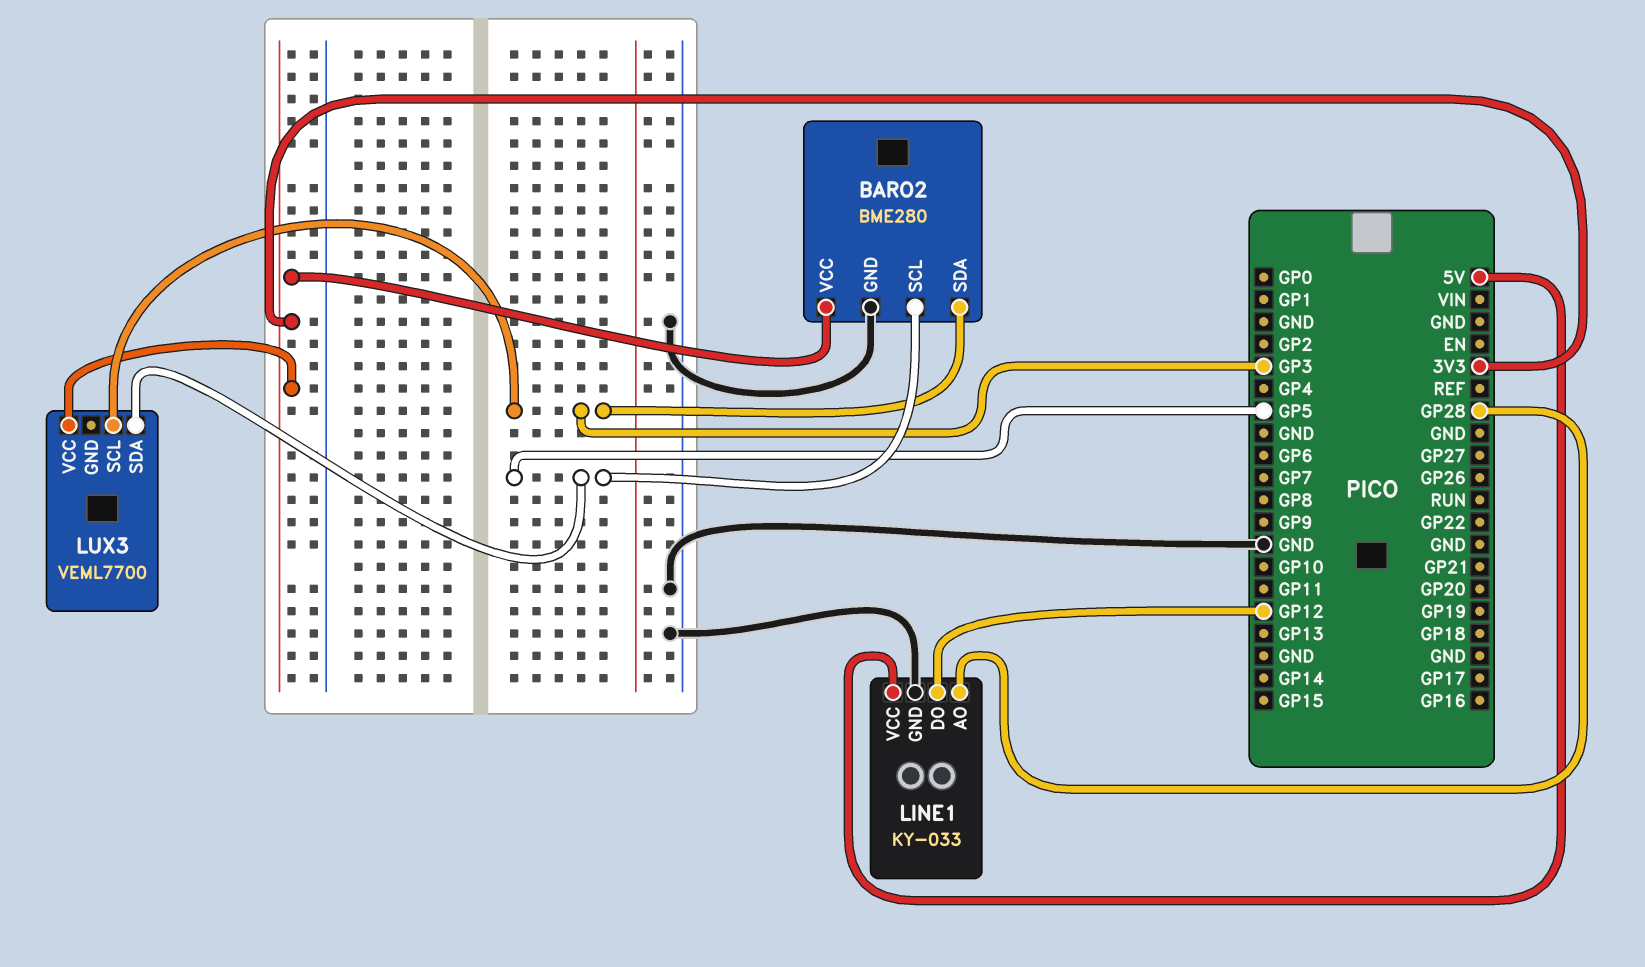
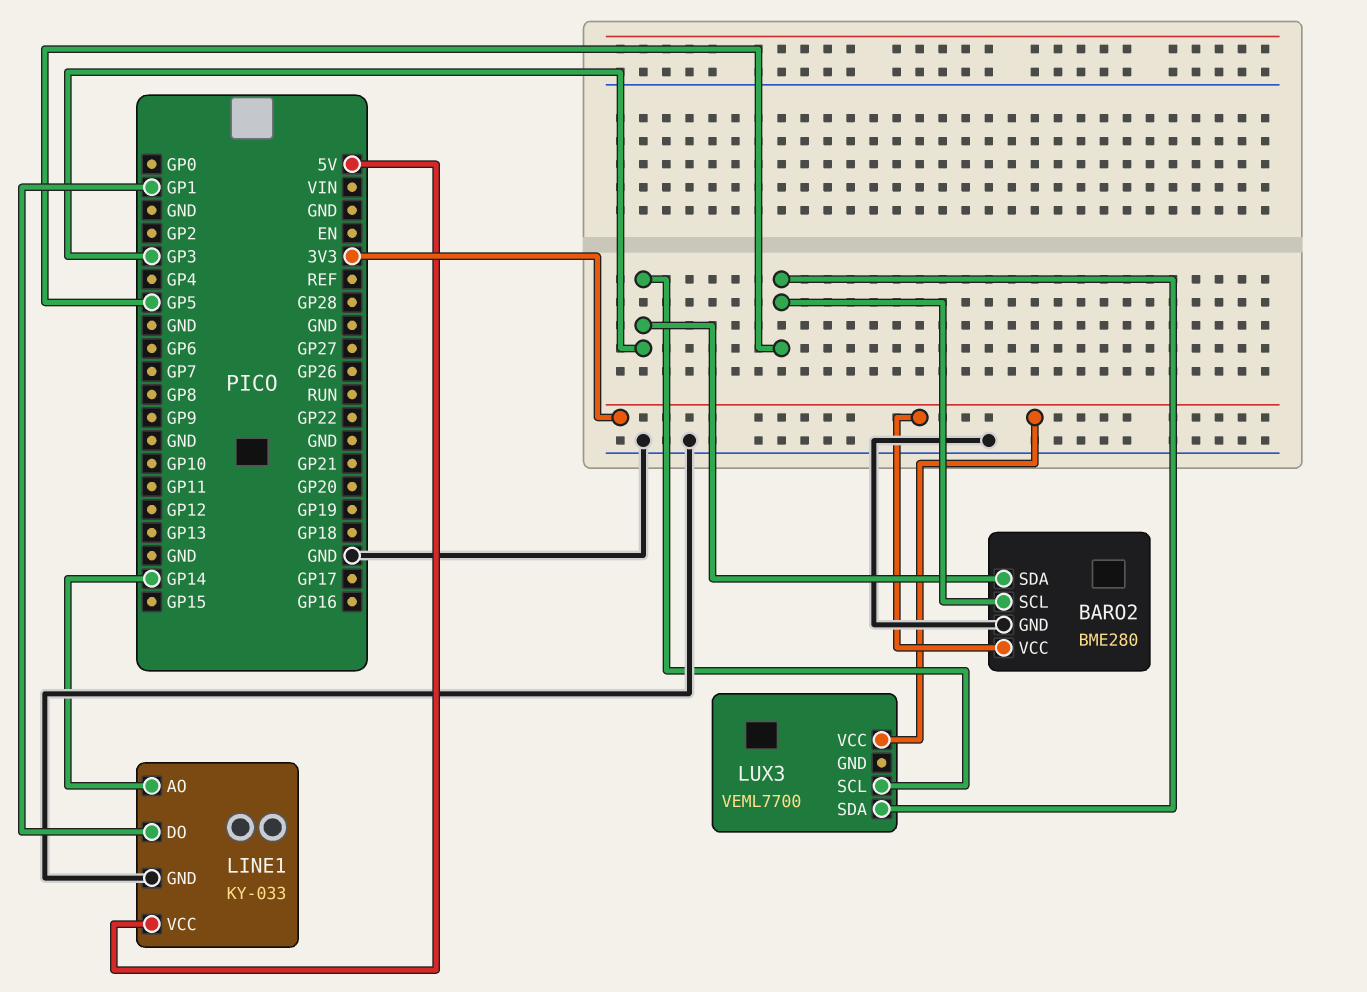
LINE1 pin AO: GP28 -> GP14
LINE1 pin DO: GP12 -> GP1

